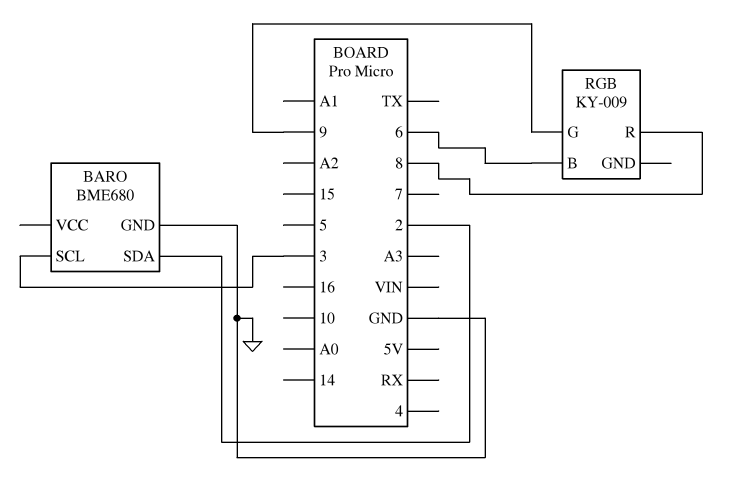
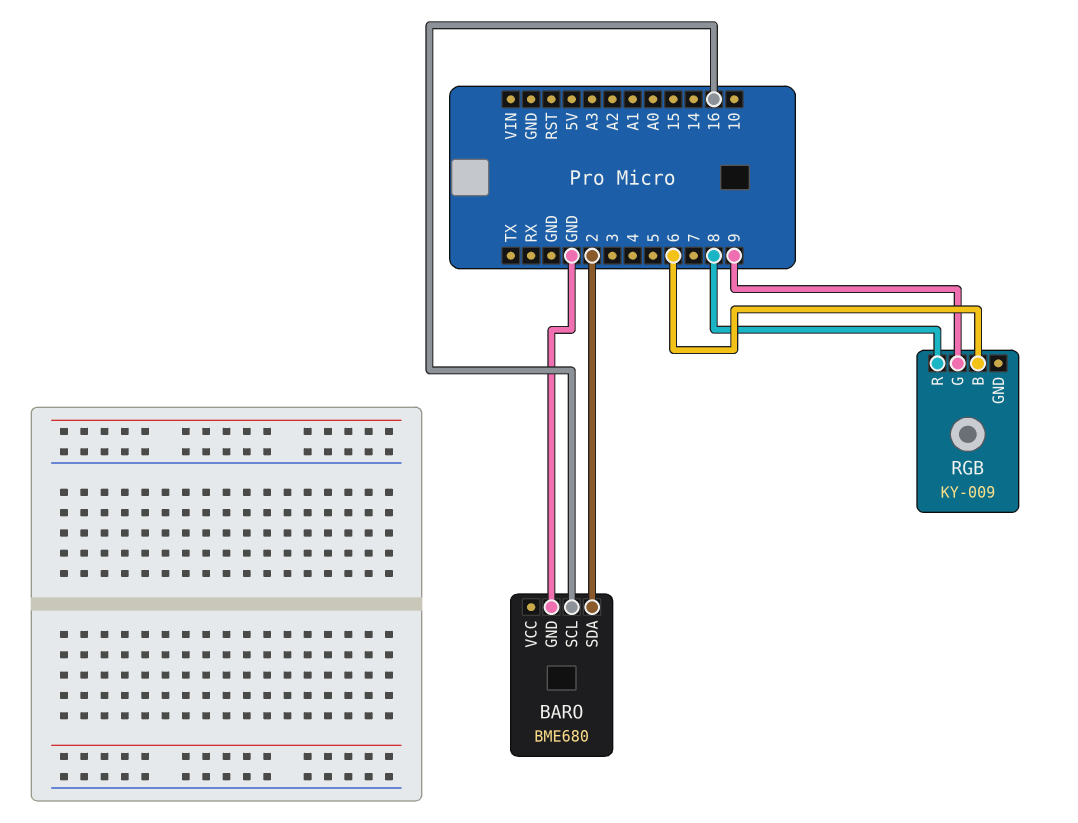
BARO pin SCL: 3 -> 16

